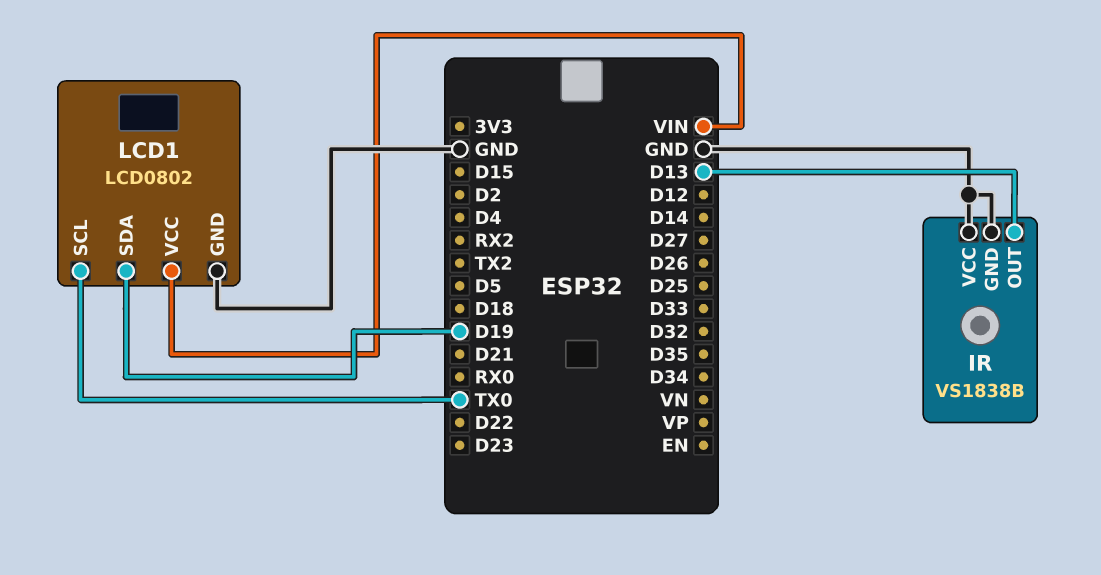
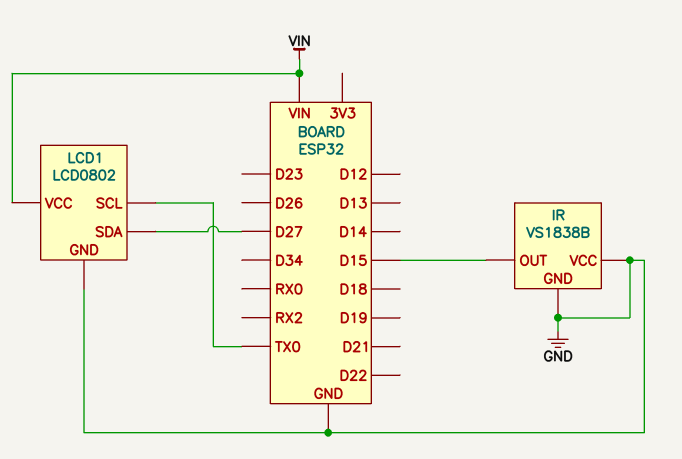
IR pin OUT: D13 -> D15
LCD1 pin SDA: D19 -> D27

